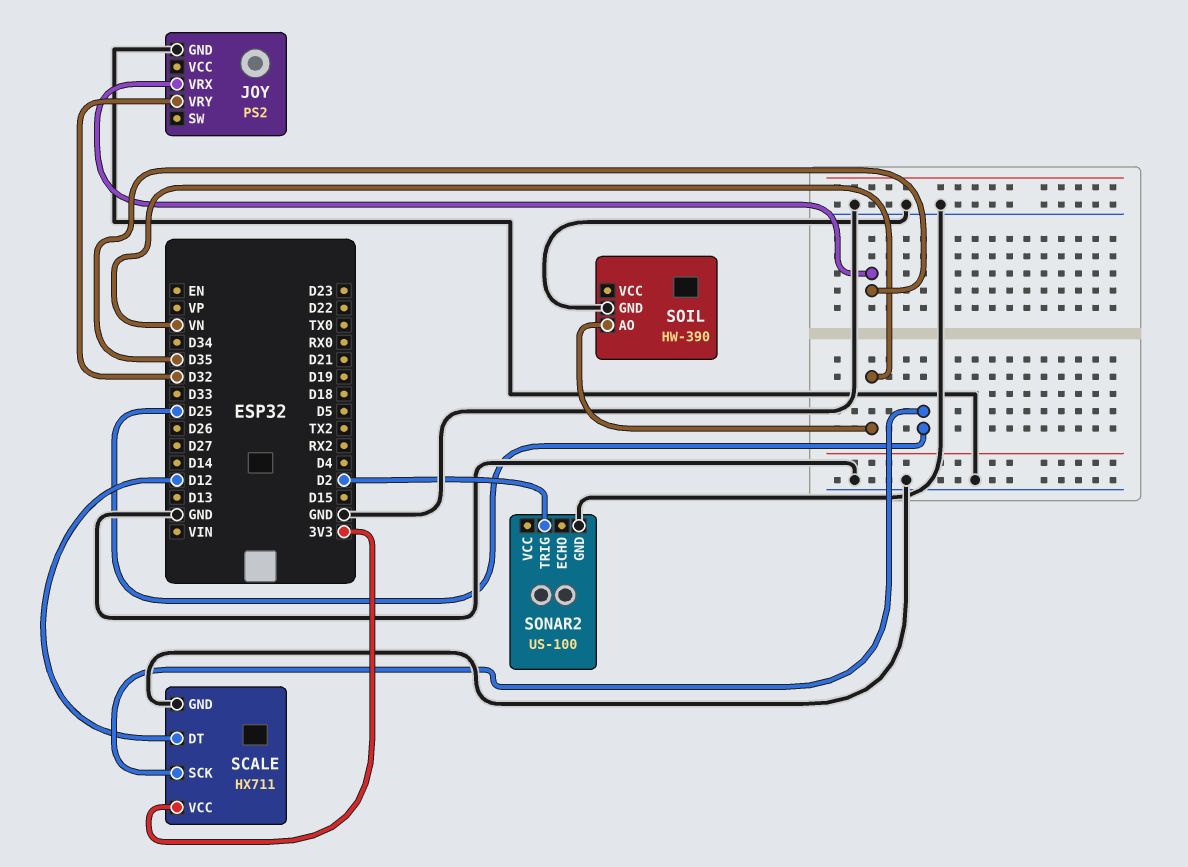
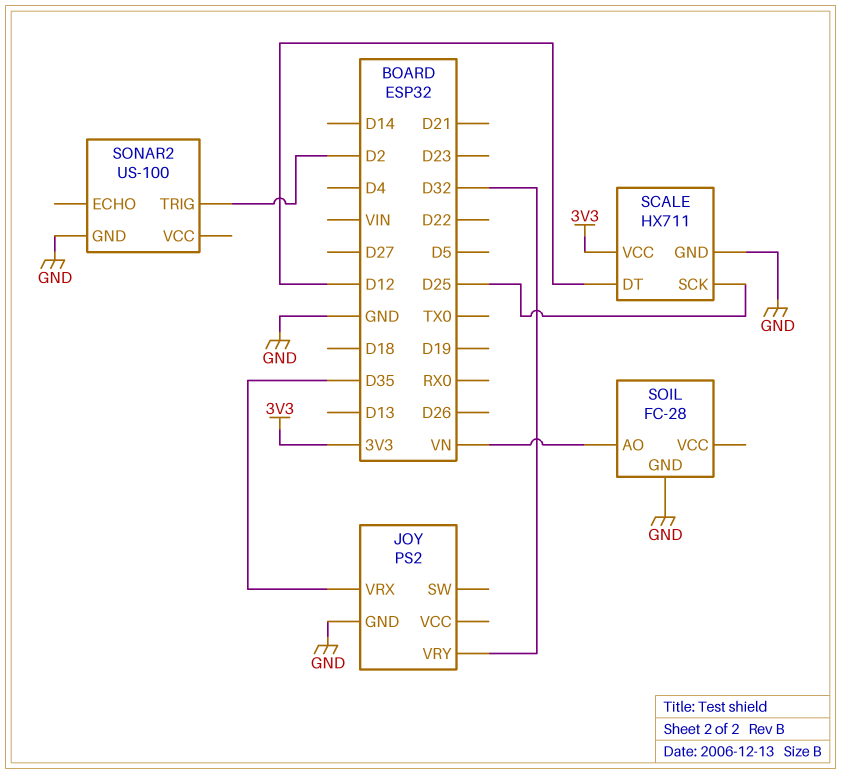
SOIL: HW-390 -> FC-28

